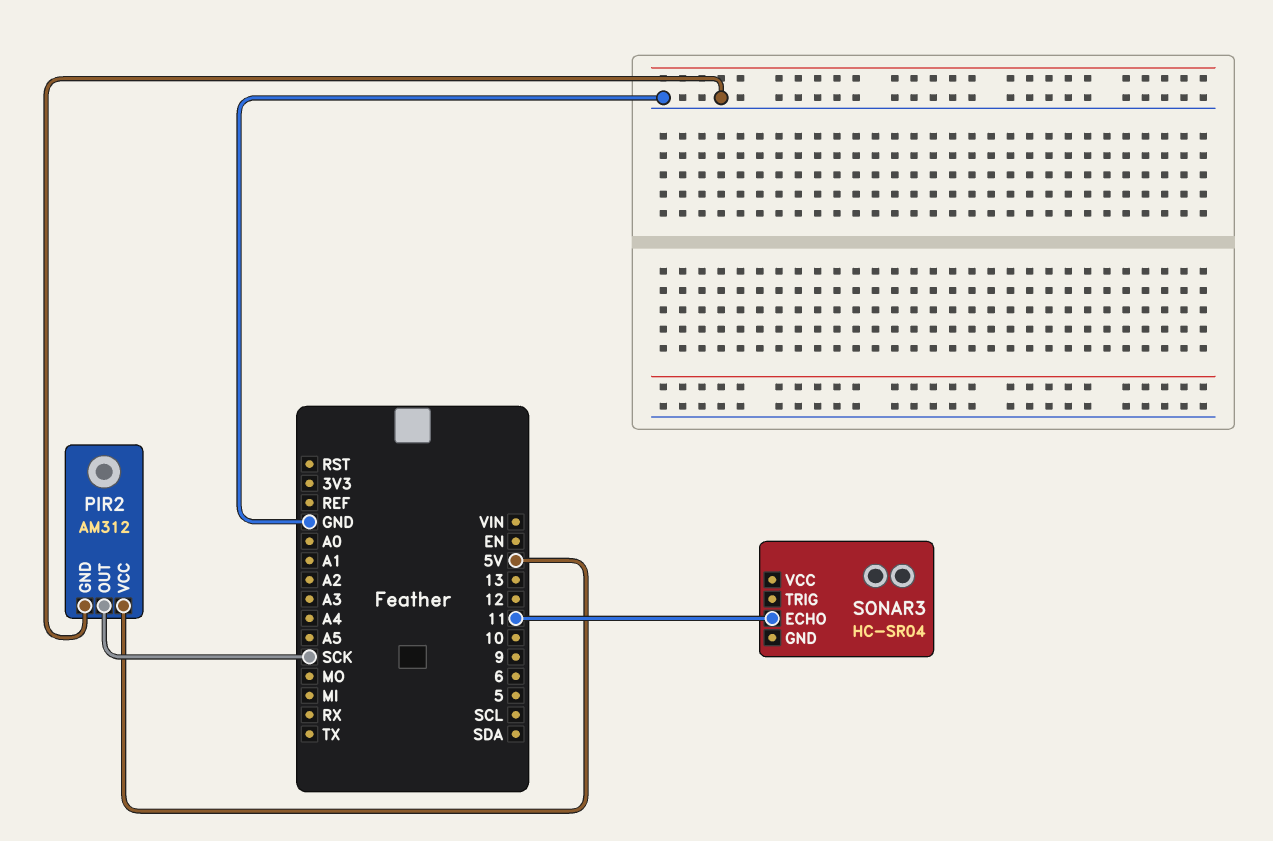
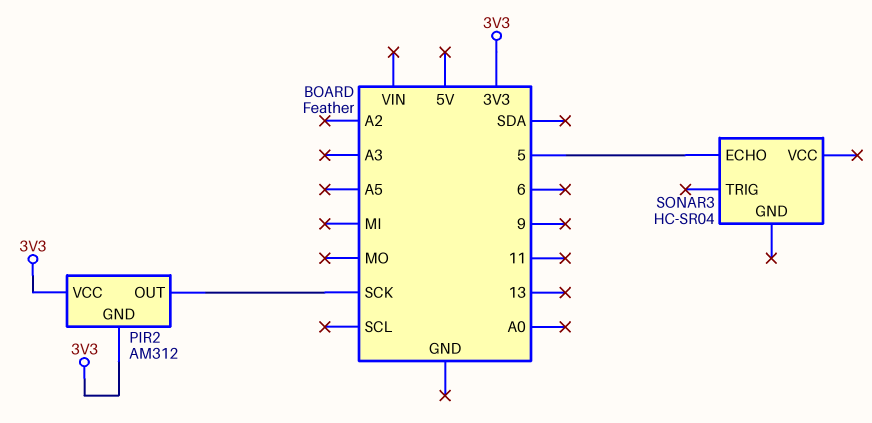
PIR2 pin GND: GND -> 3V3
PIR2 pin VCC: 5V -> 3V3
SONAR3 pin ECHO: 11 -> 5

